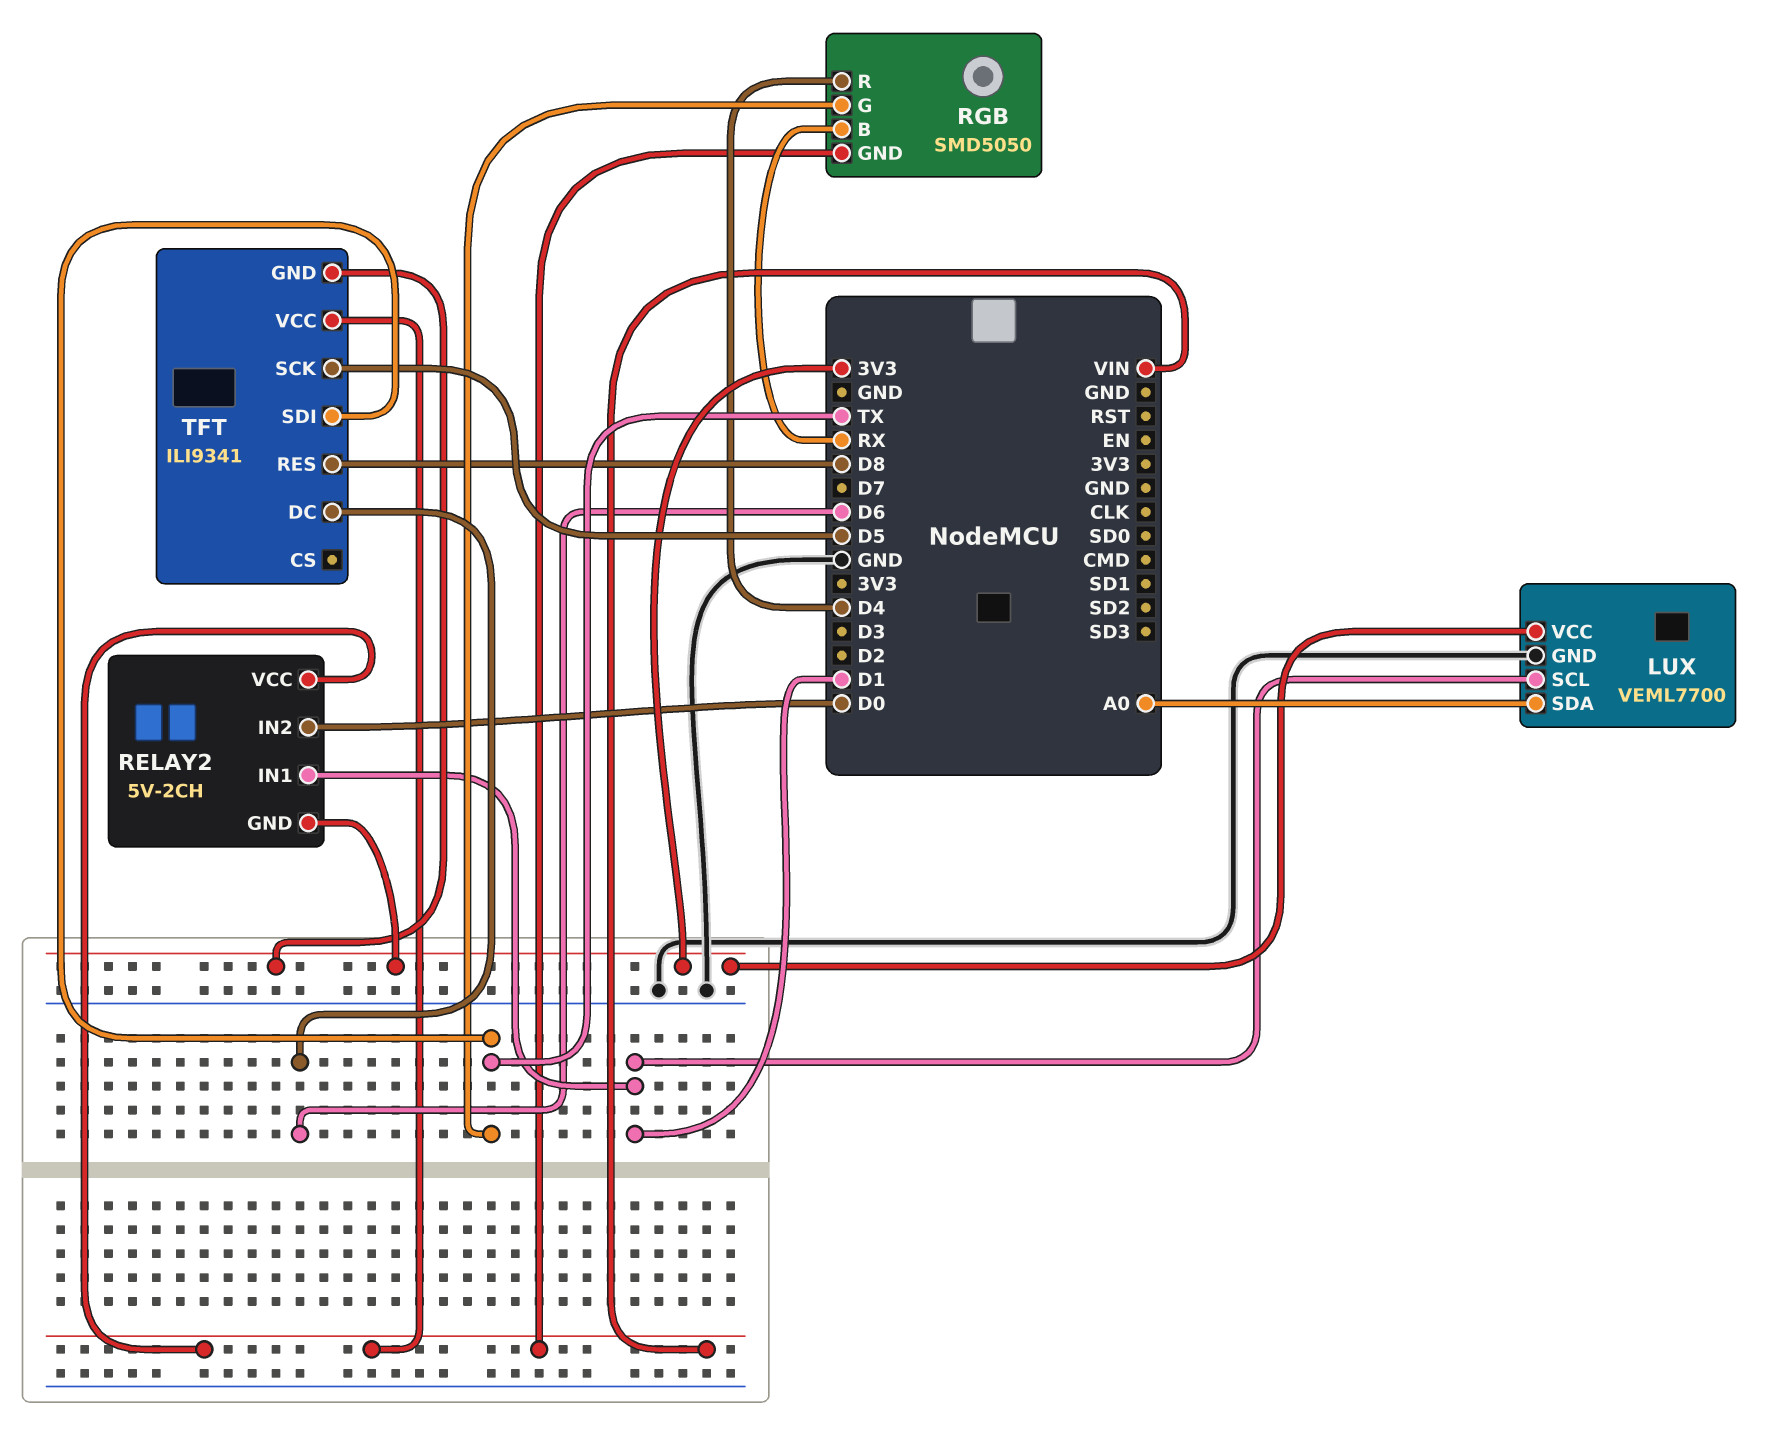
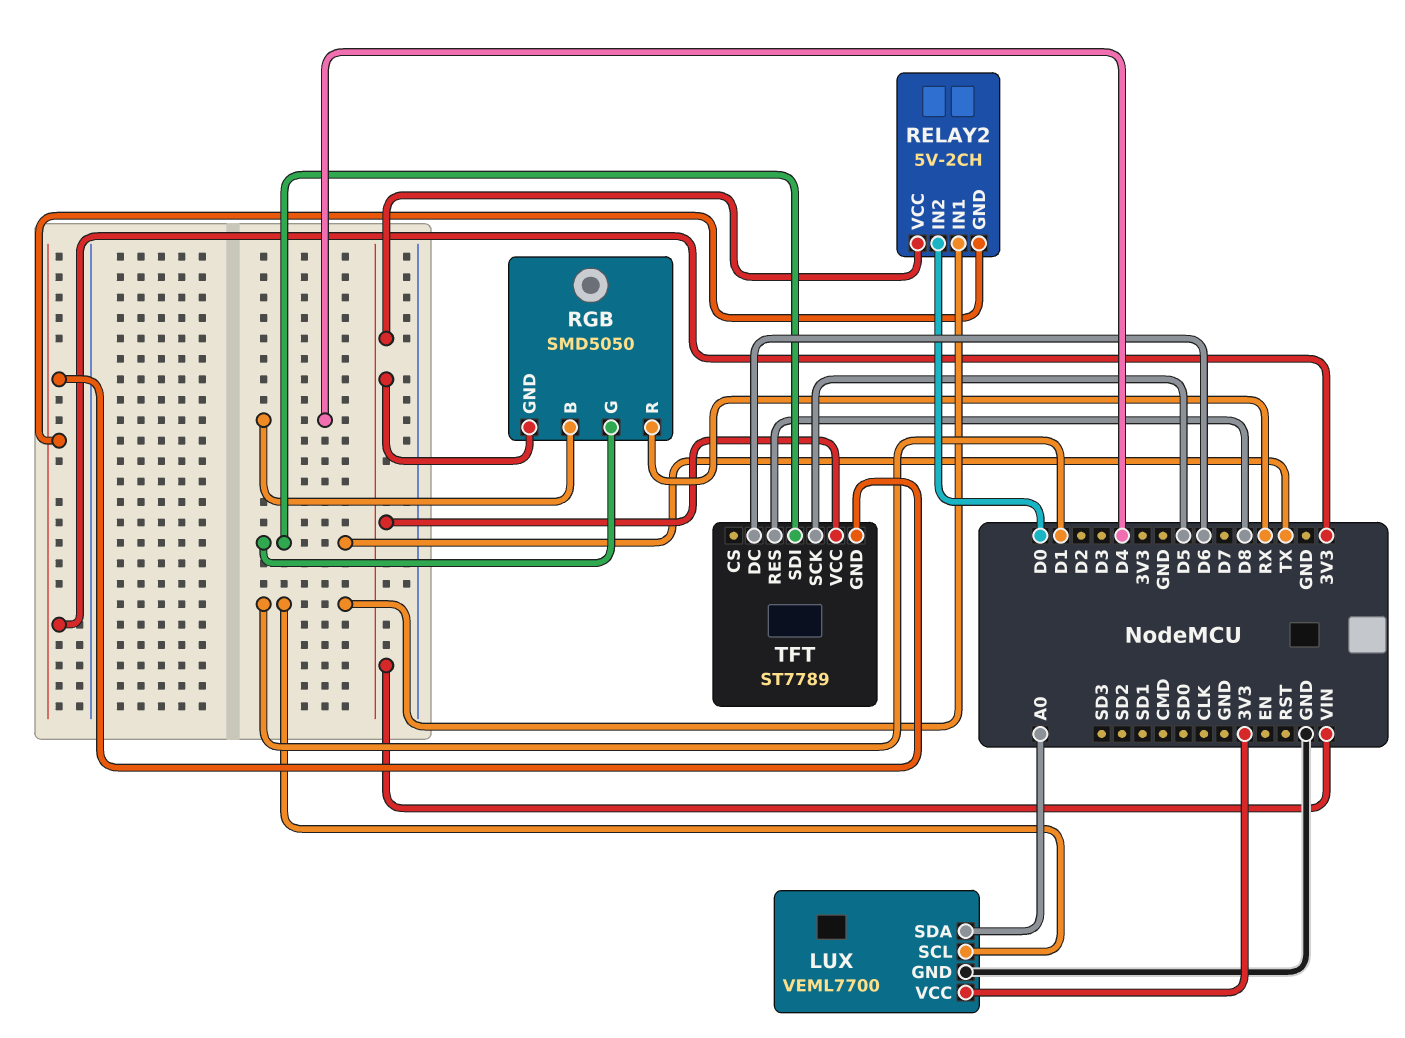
RGB pin B: RX -> D4
RGB pin R: D4 -> RX
TFT: ILI9341 -> ST7789

